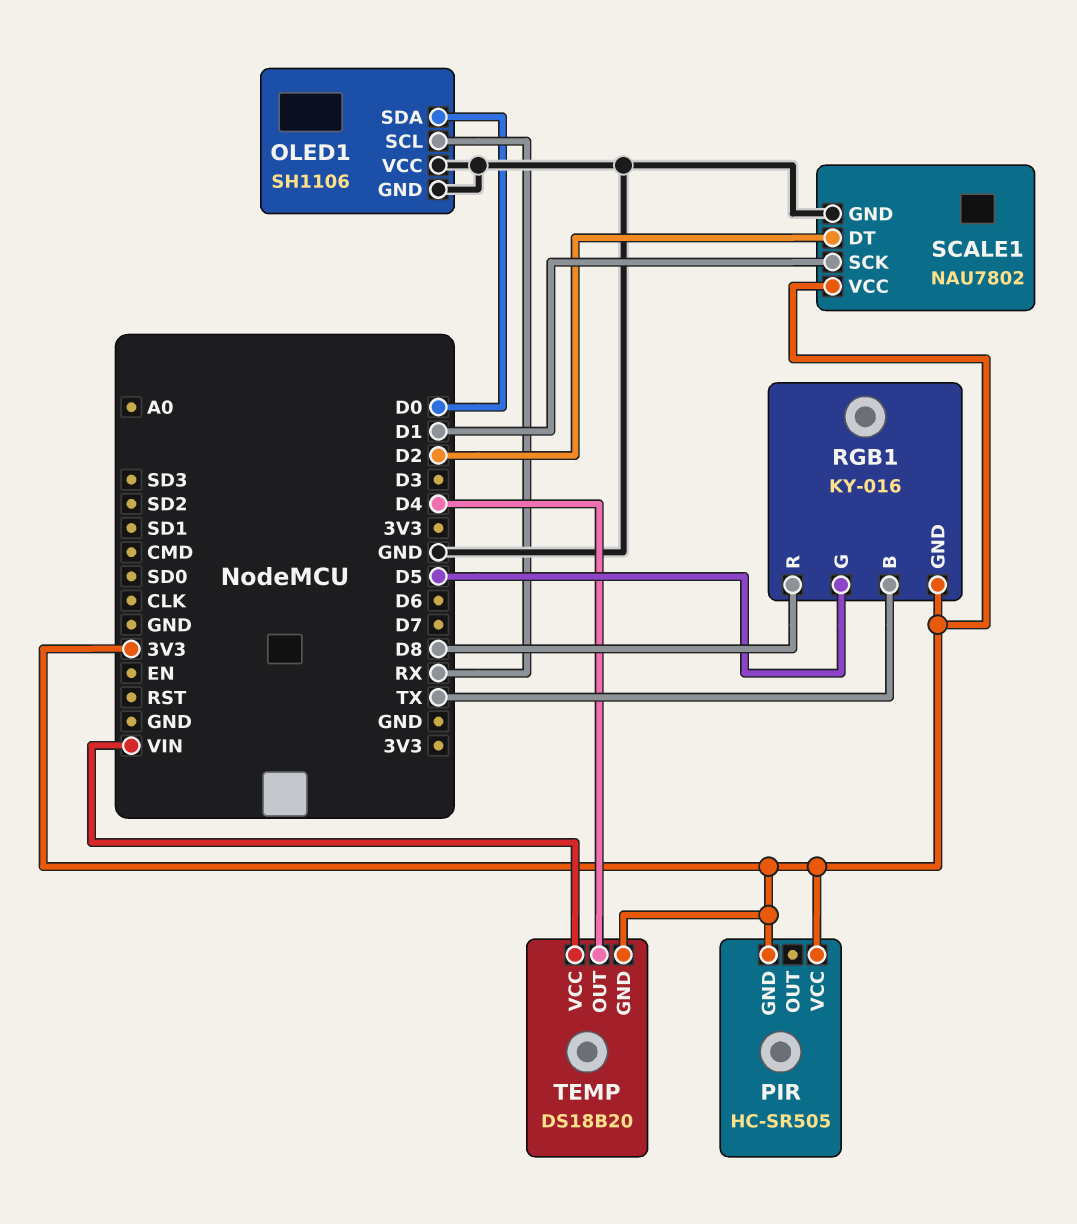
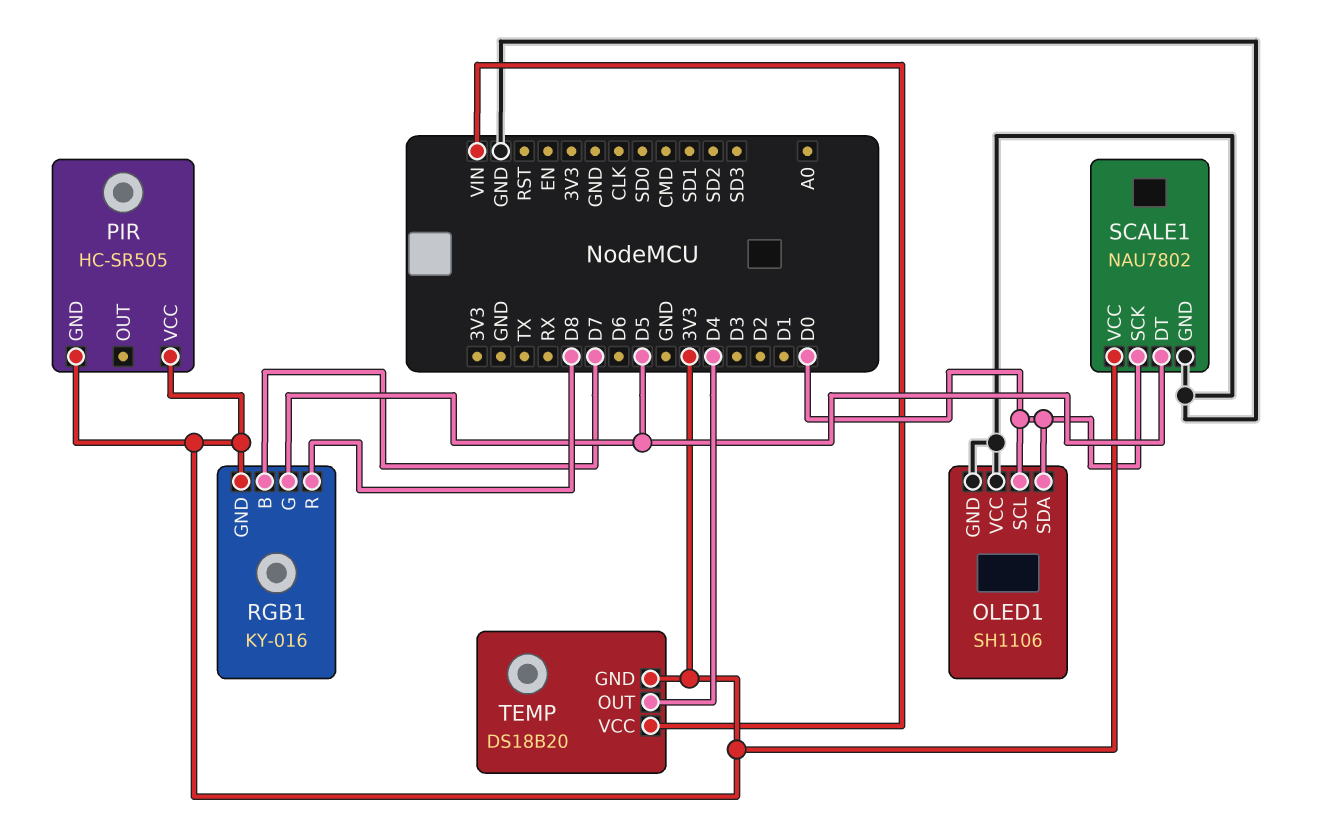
OLED1 pin SCL: RX -> D0
RGB1 pin B: TX -> D7
SCALE1 pin DT: D2 -> D5
SCALE1 pin SCK: D1 -> D0

